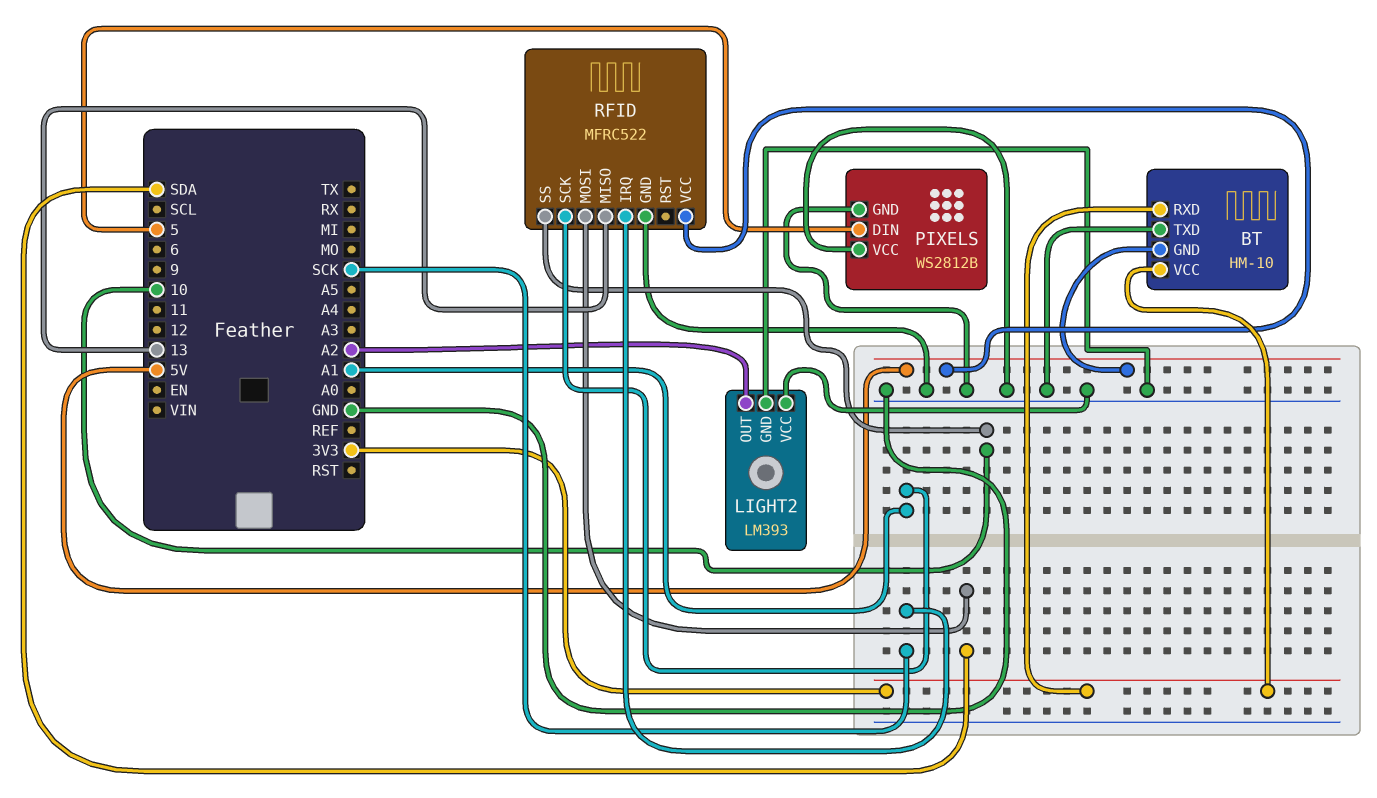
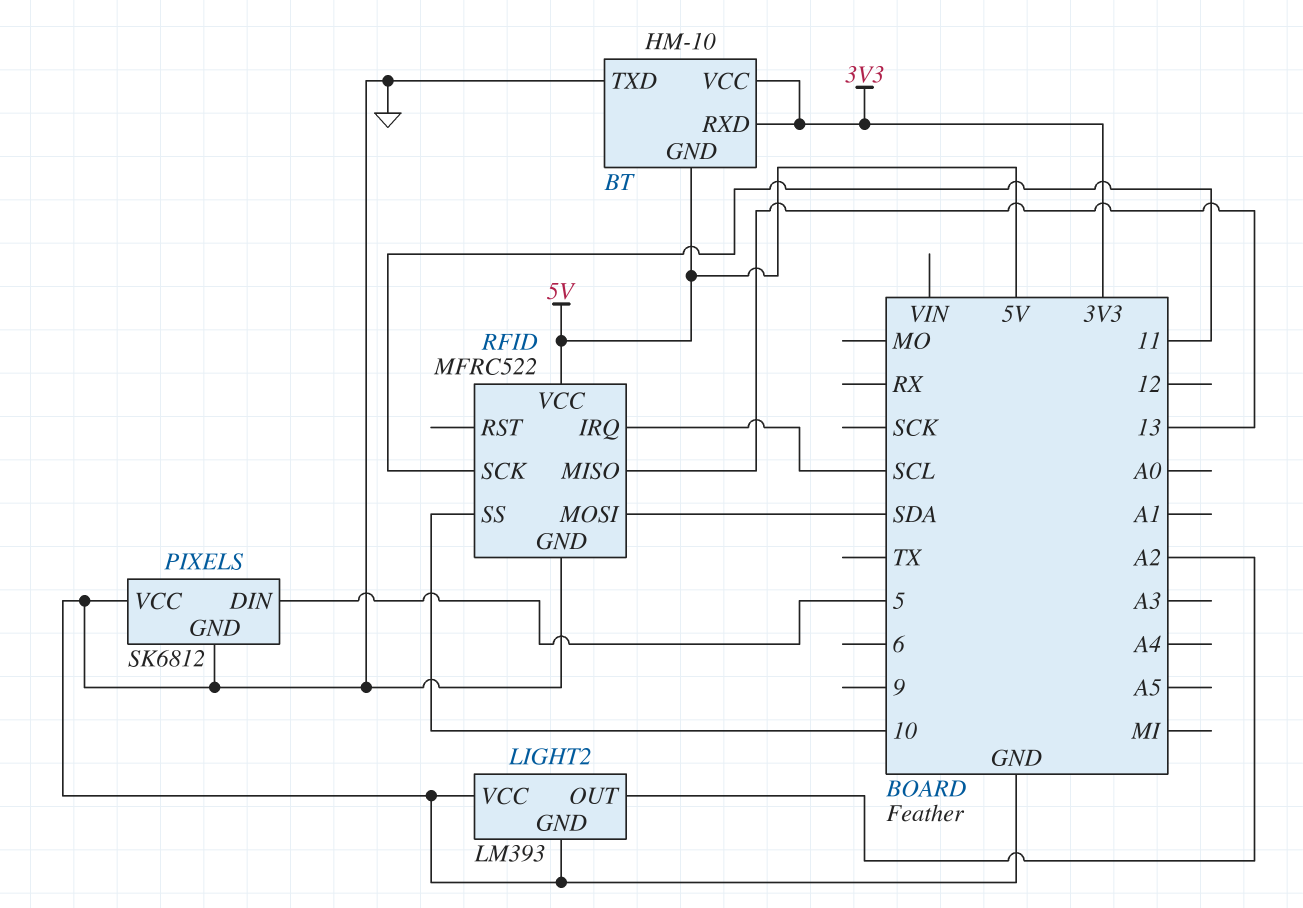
PIXELS: WS2812B -> SK6812
RFID pin IRQ: SCK -> SCL
RFID pin SCK: A1 -> 11

